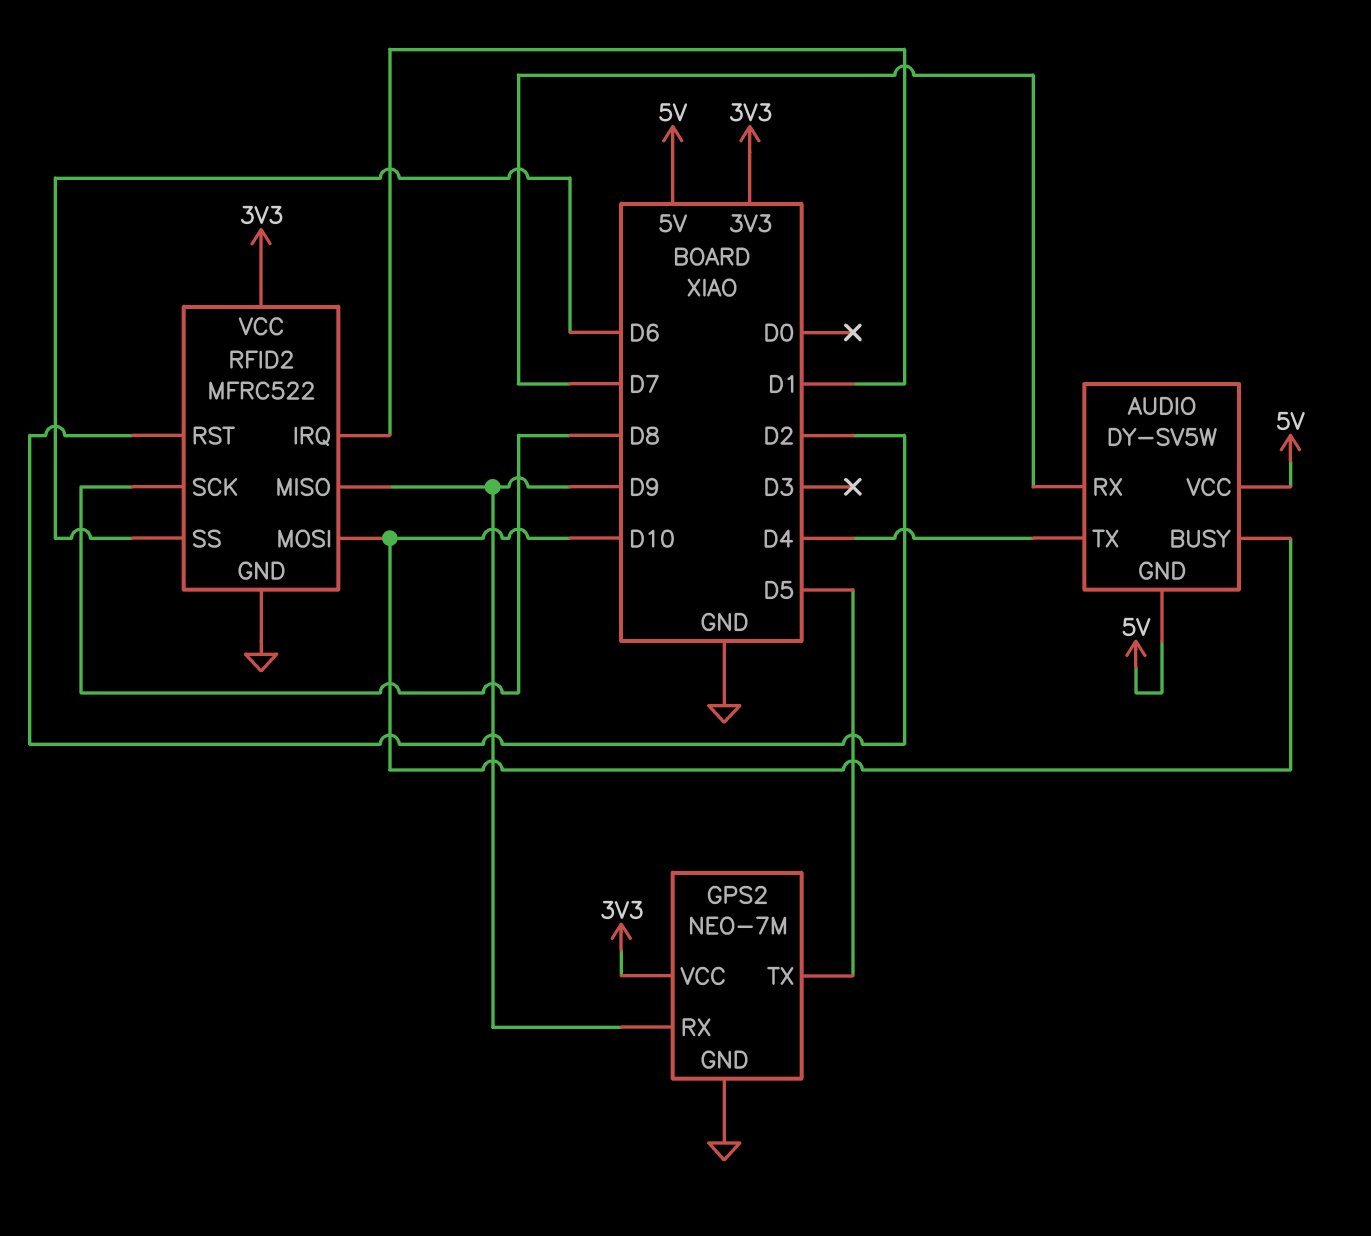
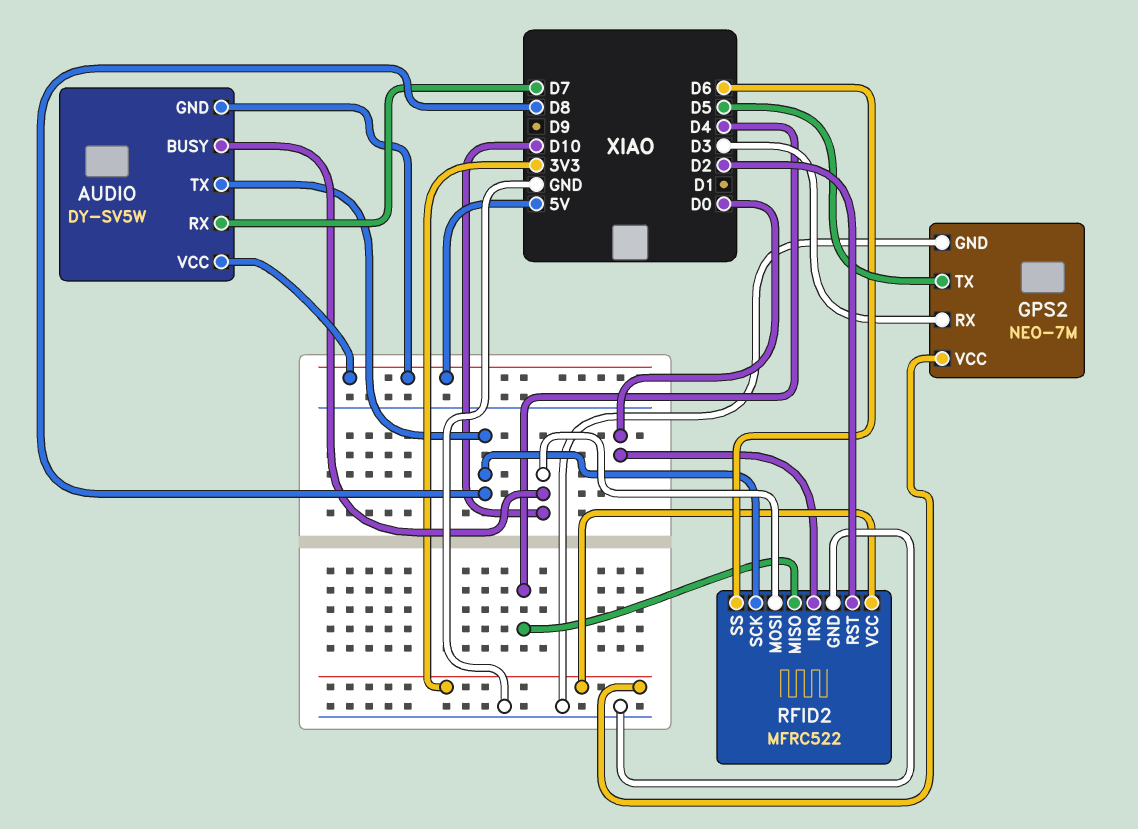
AUDIO pin TX: D4 -> D8
GPS2 pin RX: D9 -> D3
RFID2 pin IRQ: D1 -> D0
RFID2 pin MISO: D9 -> D4

